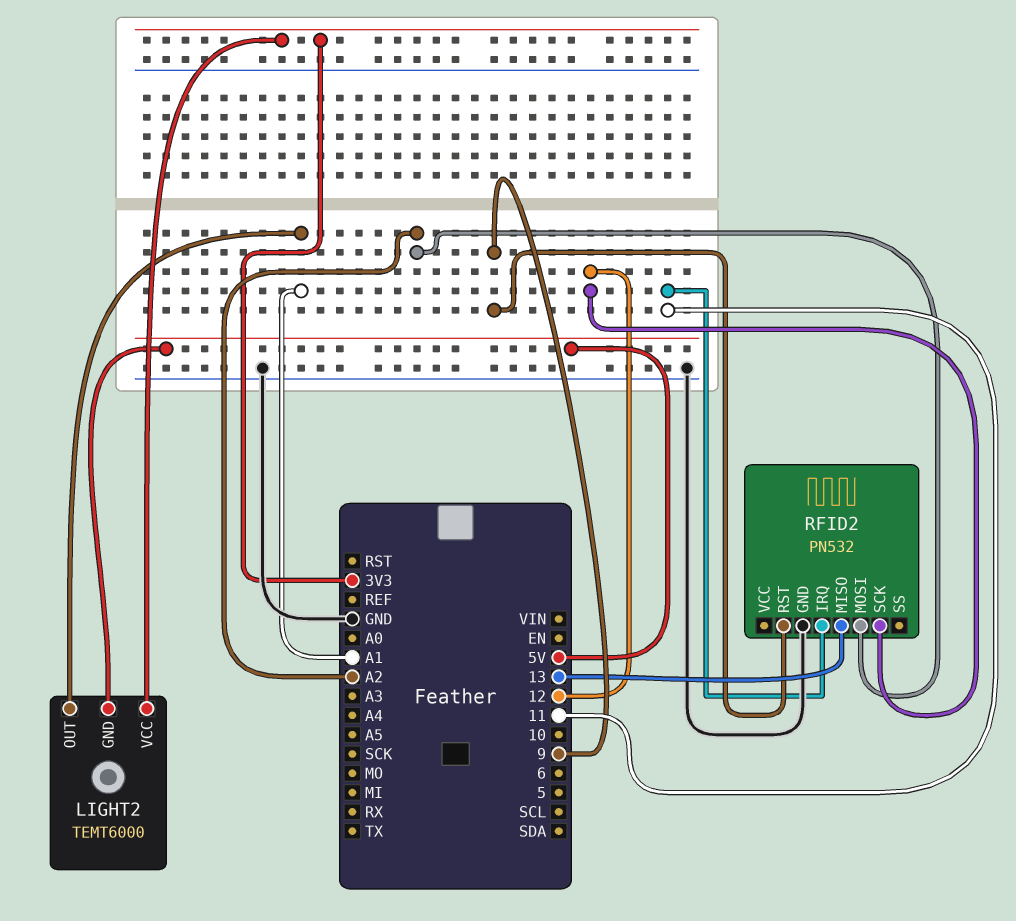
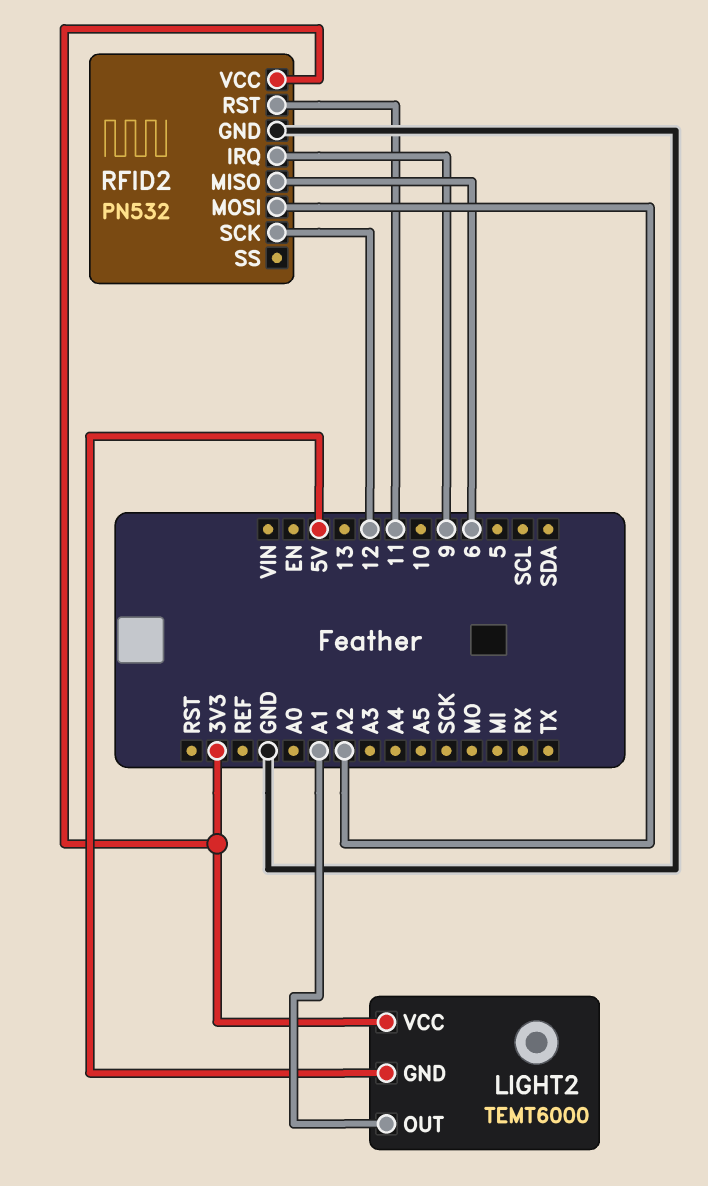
RFID2 pin IRQ: 11 -> 9
RFID2 pin MISO: 13 -> 6
RFID2 pin RST: 9 -> 11
RFID2 pin VCC: none -> 3V3

